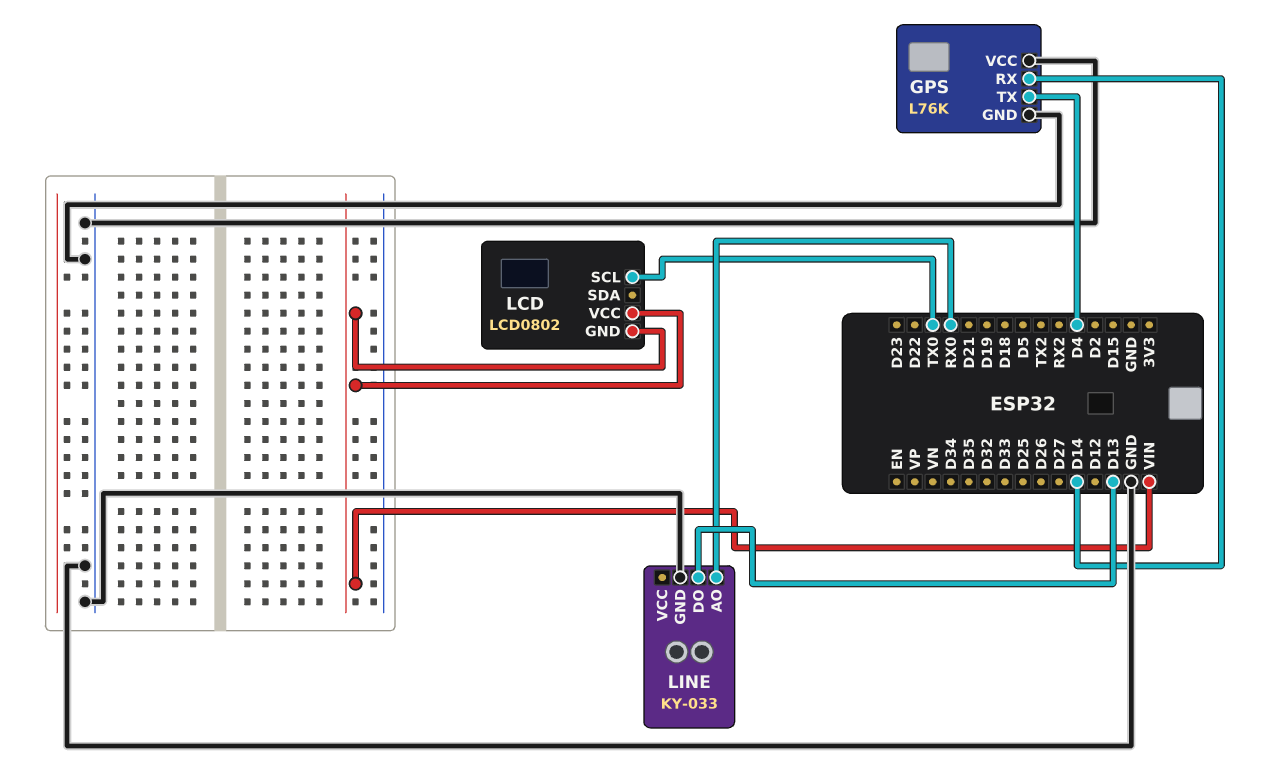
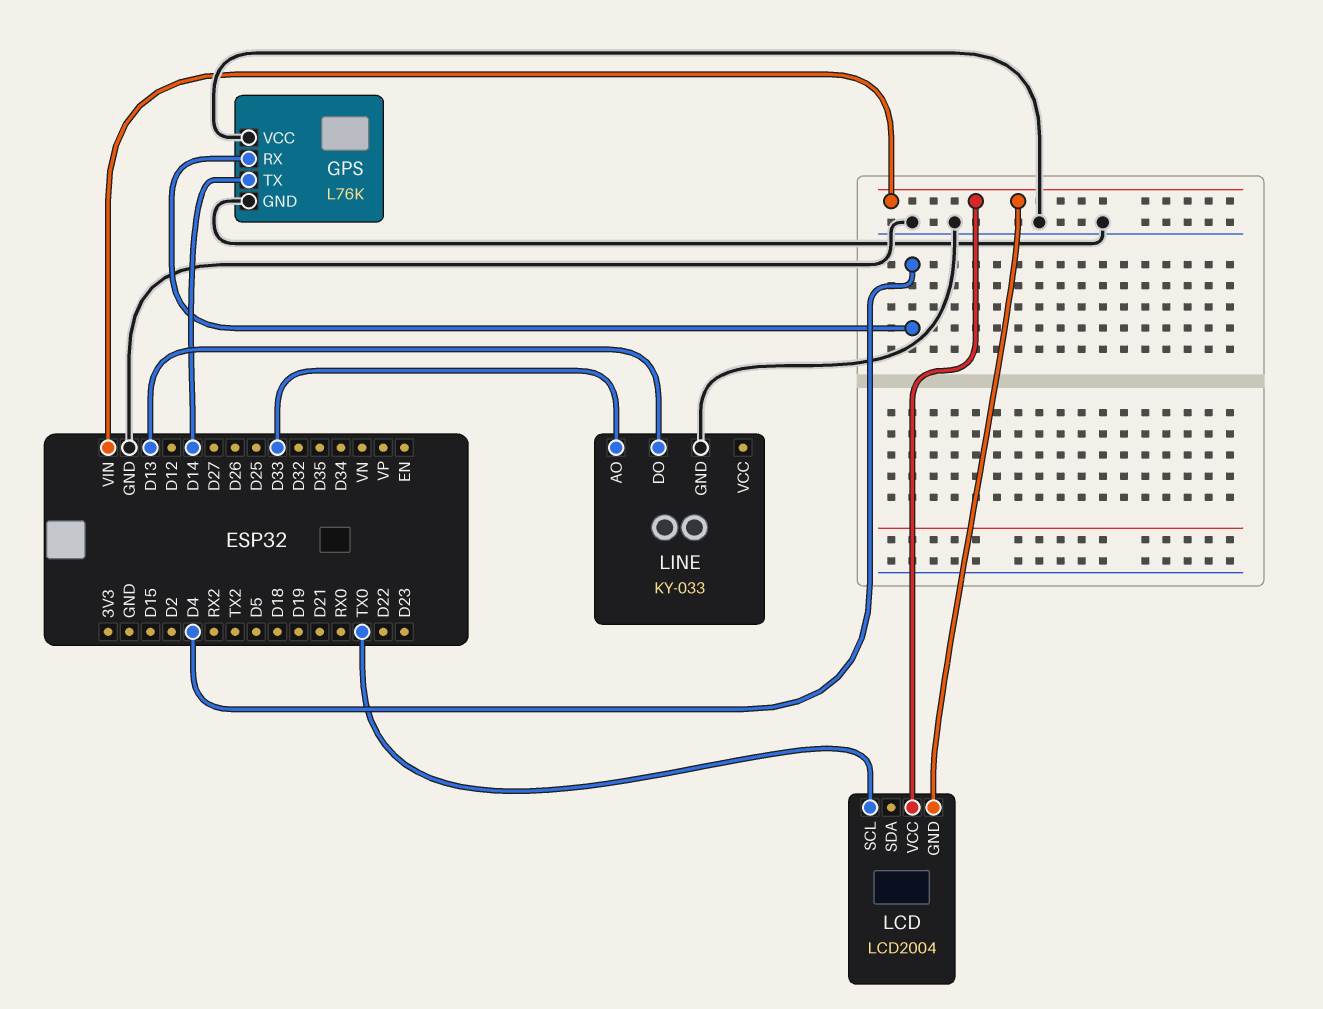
GPS pin RX: D14 -> D4
GPS pin TX: D4 -> D14
LCD: LCD0802 -> LCD2004
LINE pin AO: RX0 -> D33

